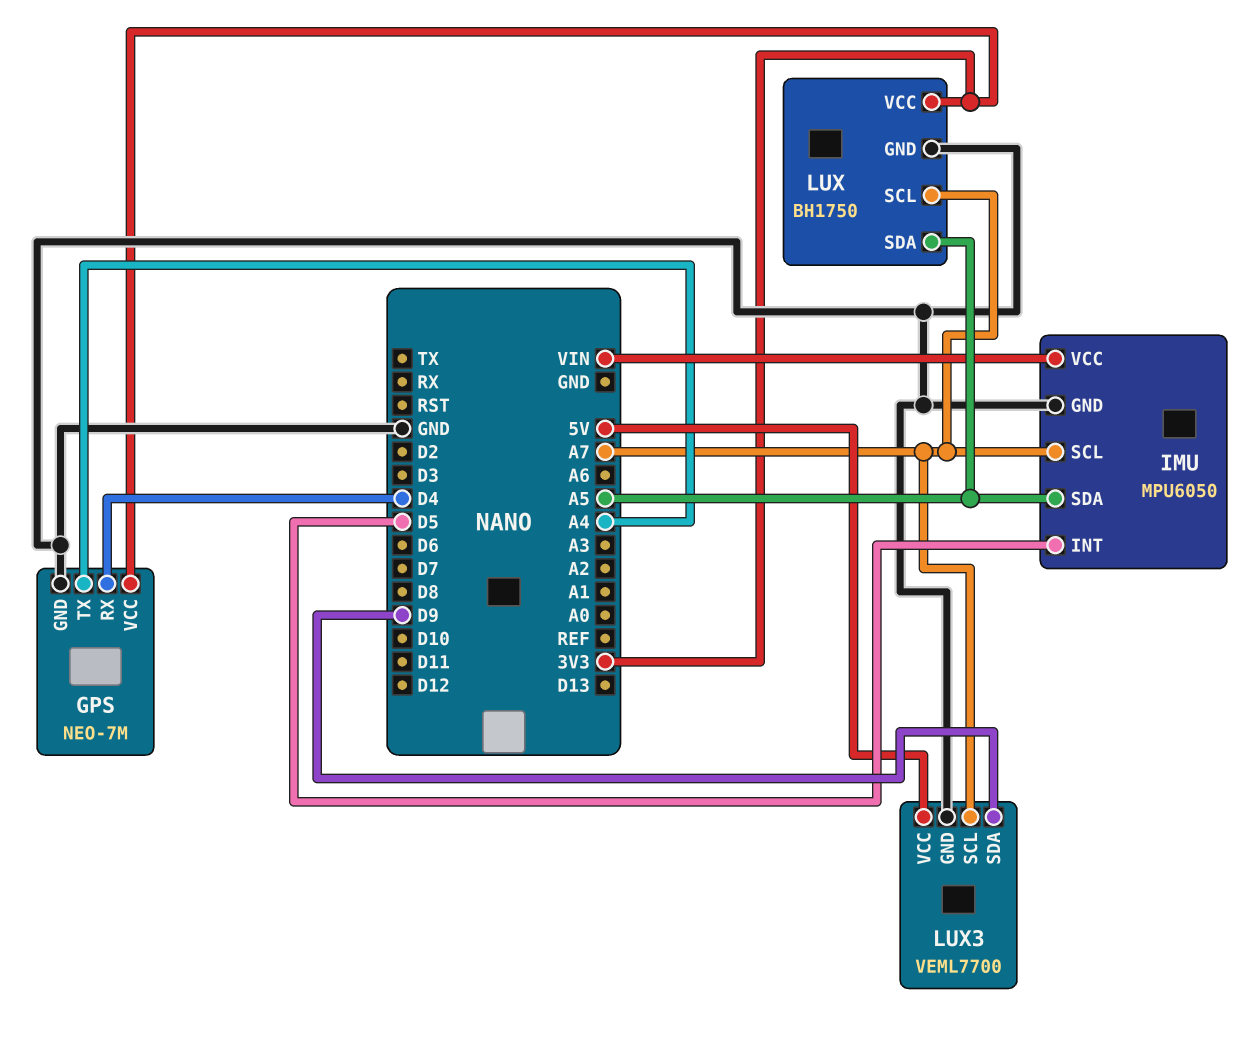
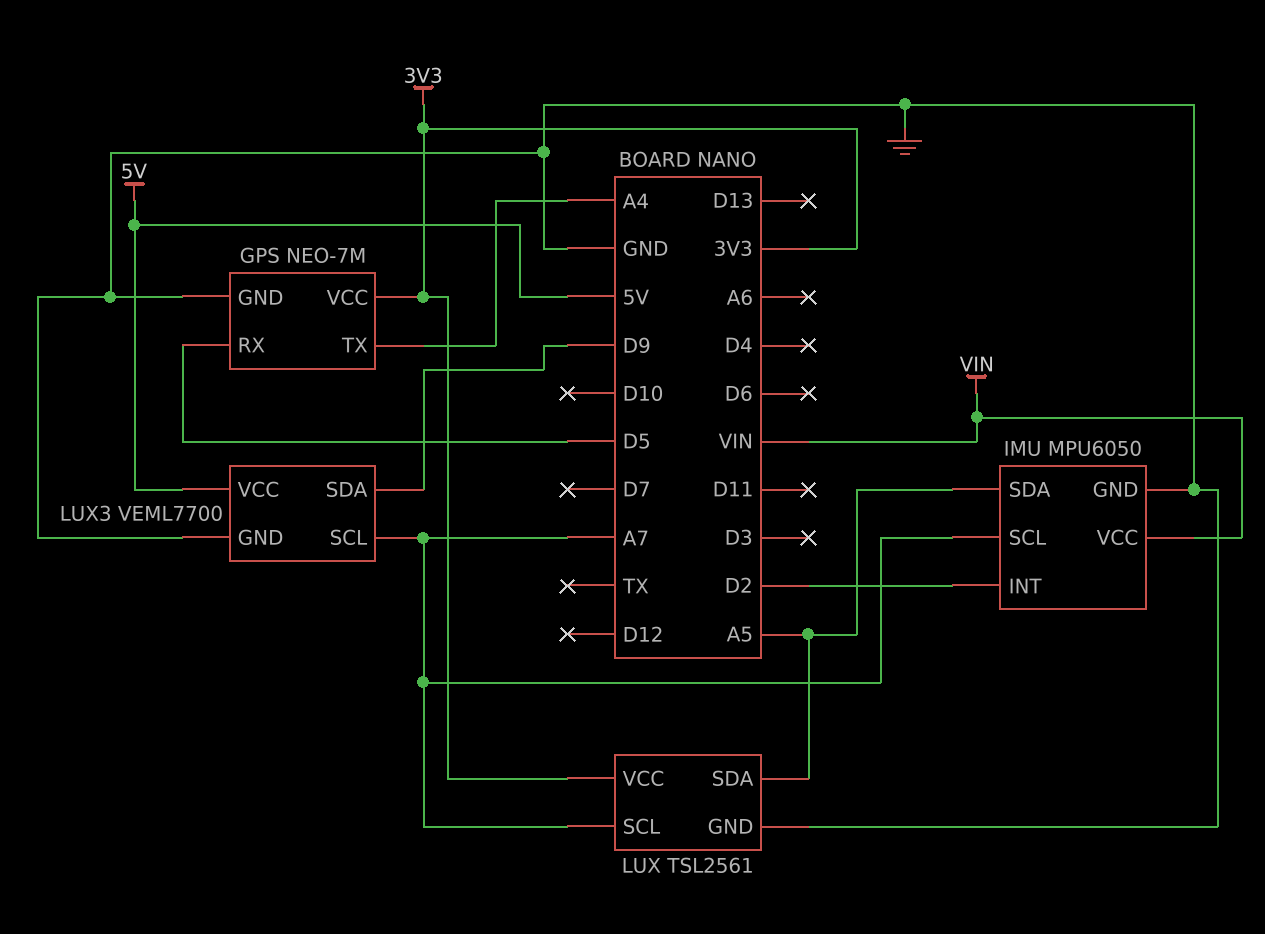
GPS pin RX: D4 -> D5
IMU pin INT: D5 -> D2
LUX: BH1750 -> TSL2561

